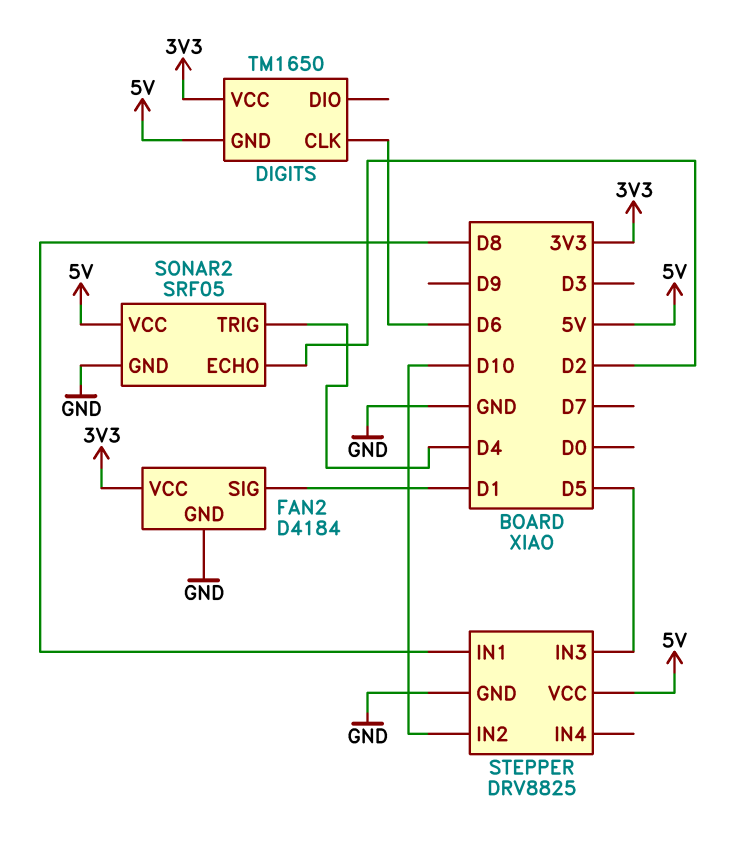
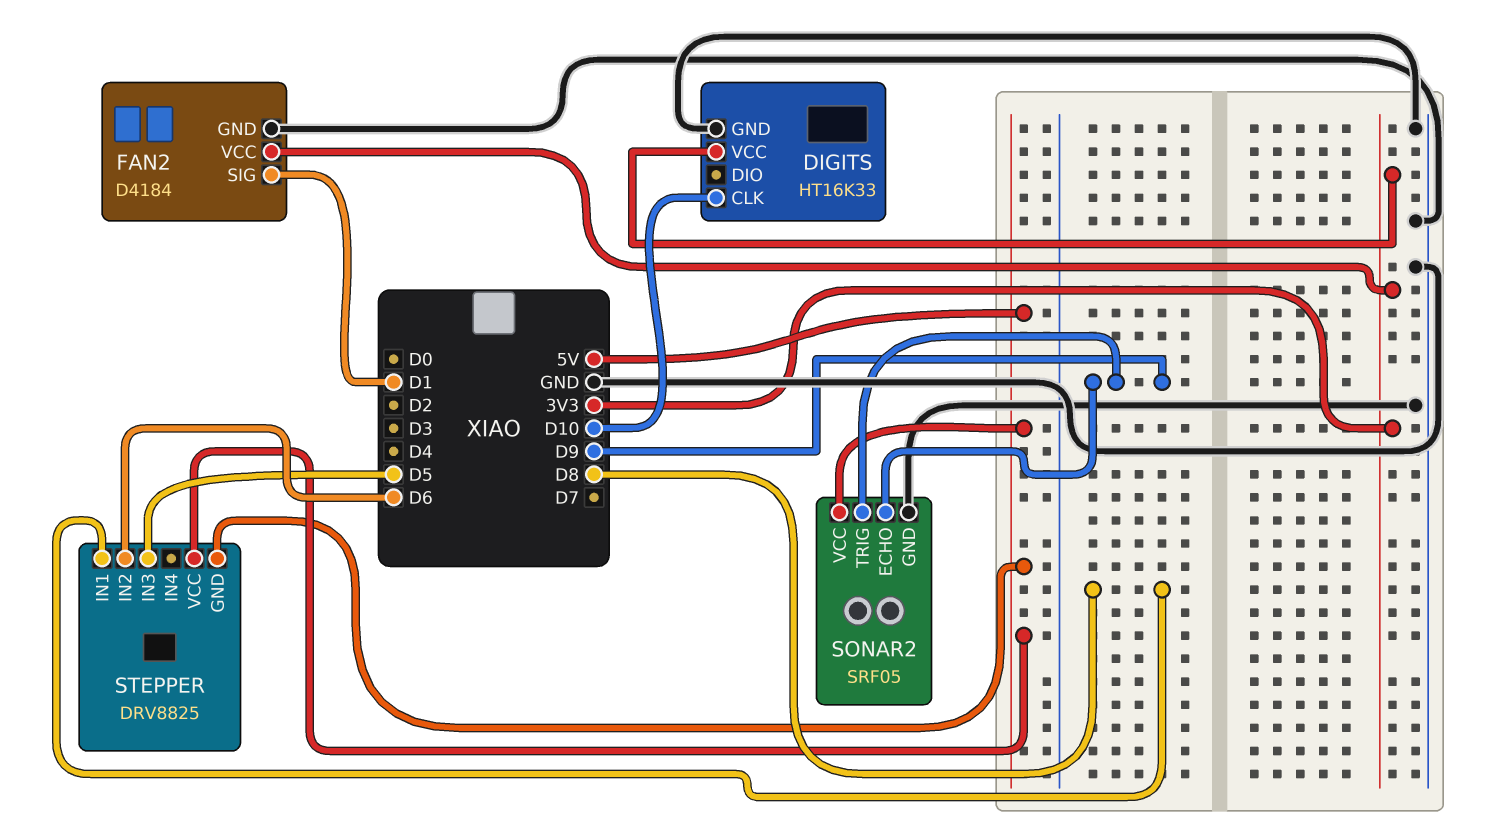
DIGITS: TM1650 -> HT16K33
DIGITS pin CLK: D6 -> D10
DIGITS pin GND: 5V -> GND
SONAR2 pin ECHO: D2 -> D9
SONAR2 pin TRIG: D4 -> D9
STEPPER pin GND: GND -> 5V
STEPPER pin IN2: D10 -> D6

